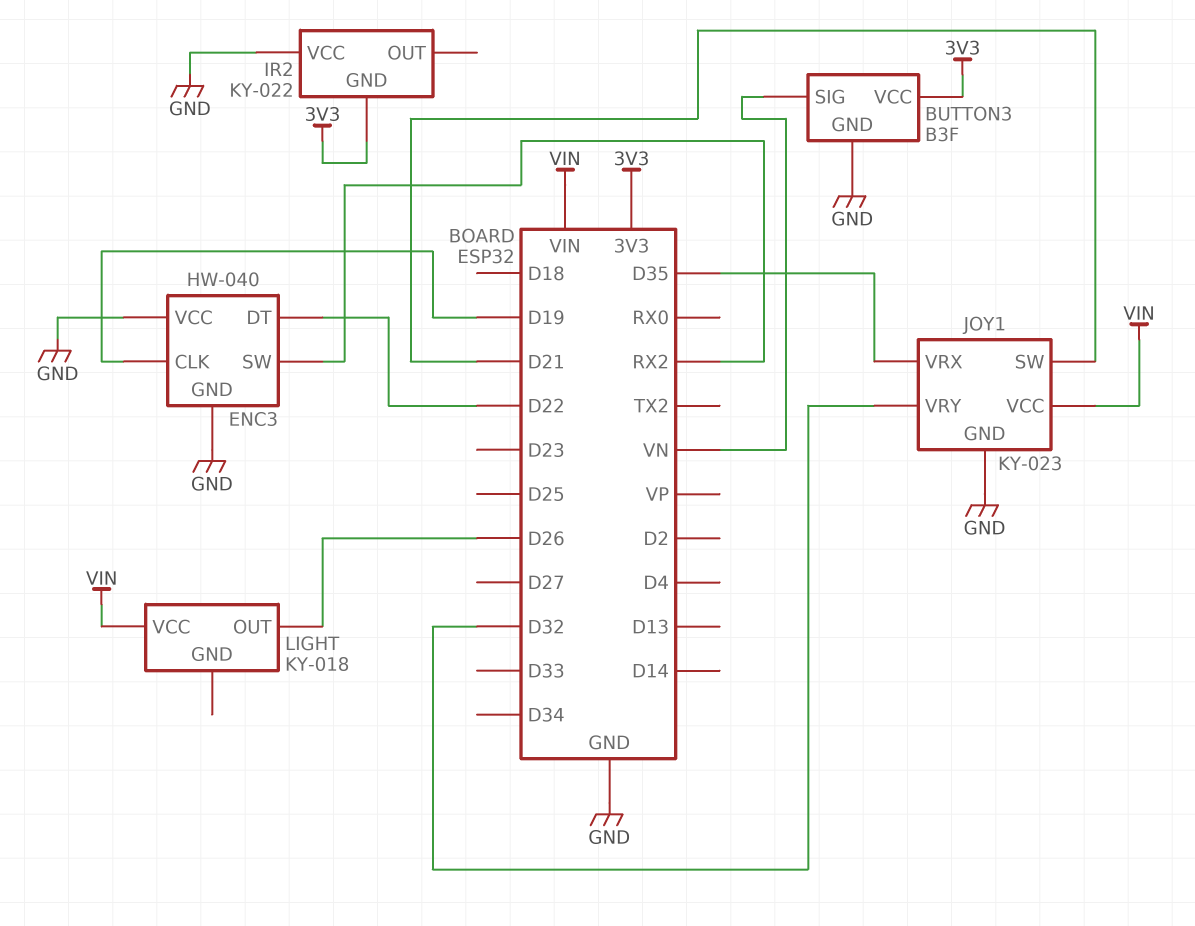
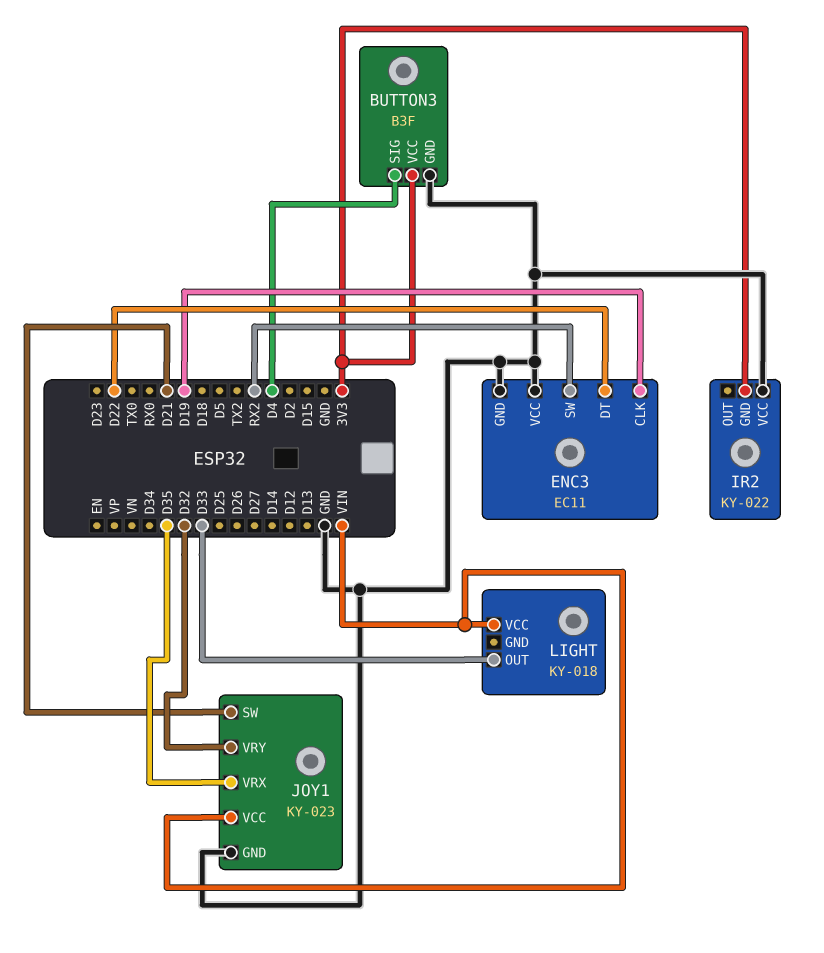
BUTTON3 pin SIG: VN -> D4
ENC3: HW-040 -> EC11
LIGHT pin OUT: D26 -> D33

